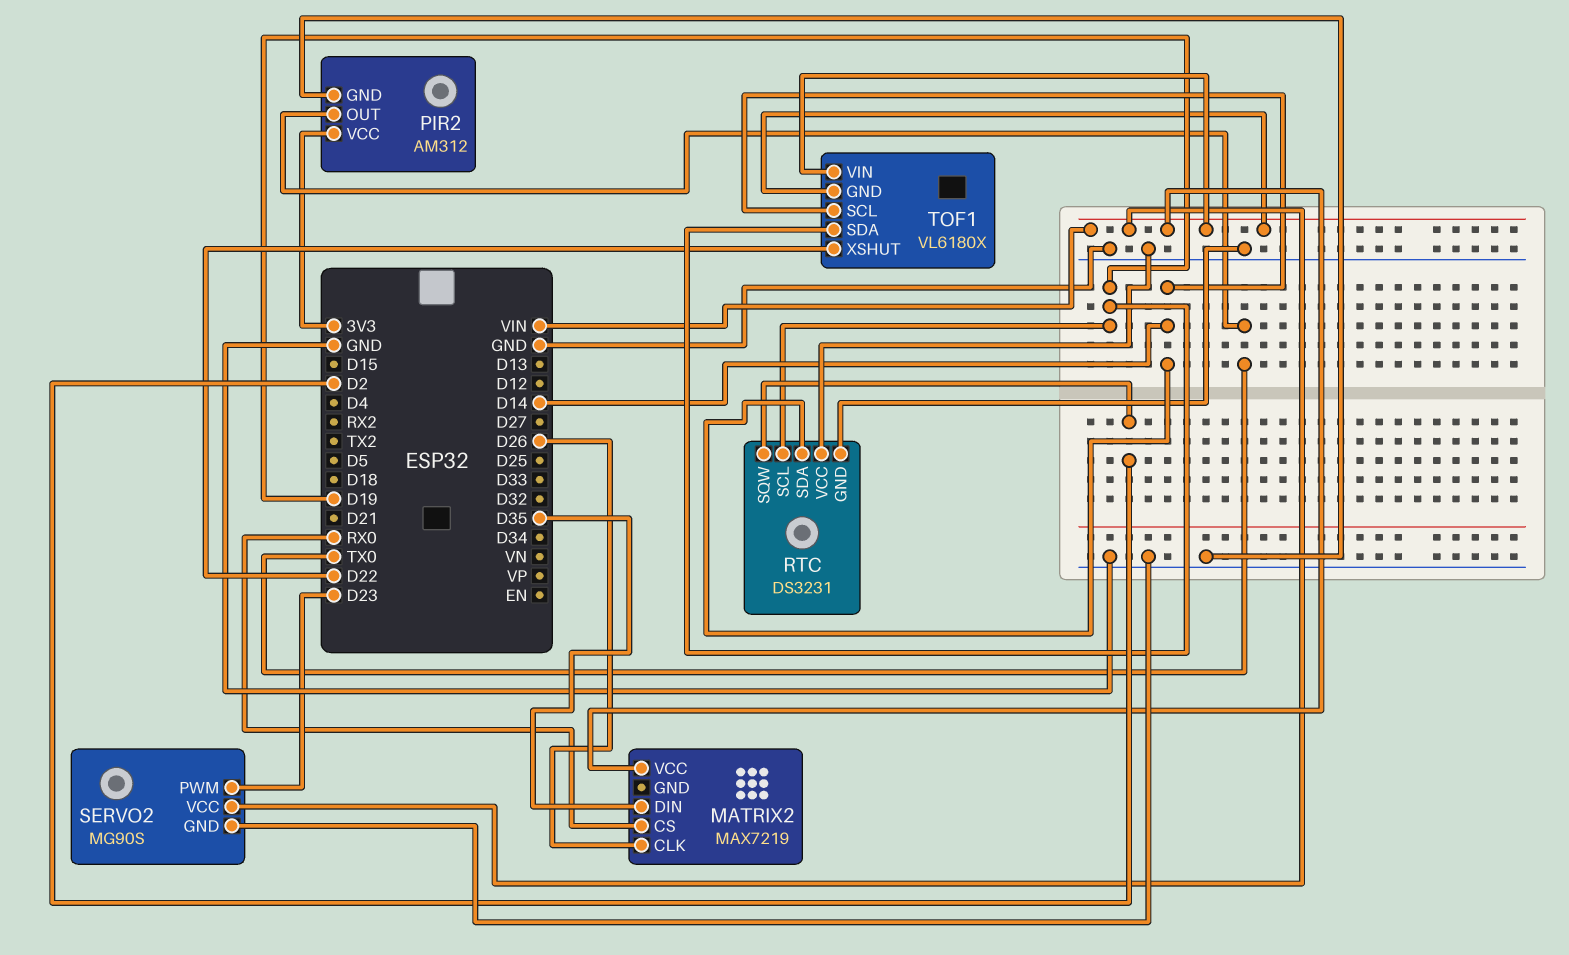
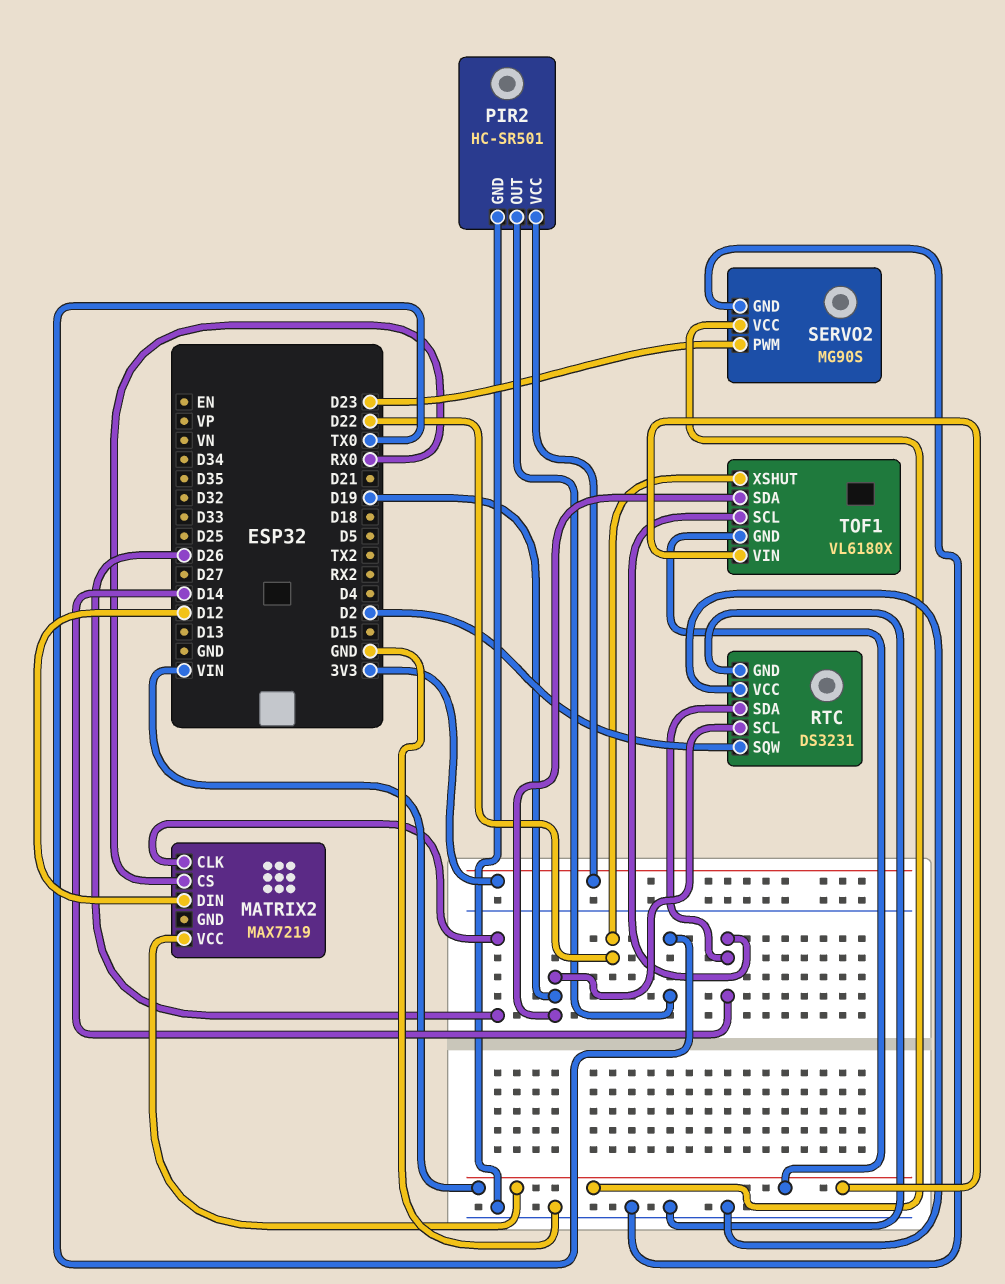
MATRIX2 pin DIN: D35 -> D12
PIR2: AM312 -> HC-SR501

